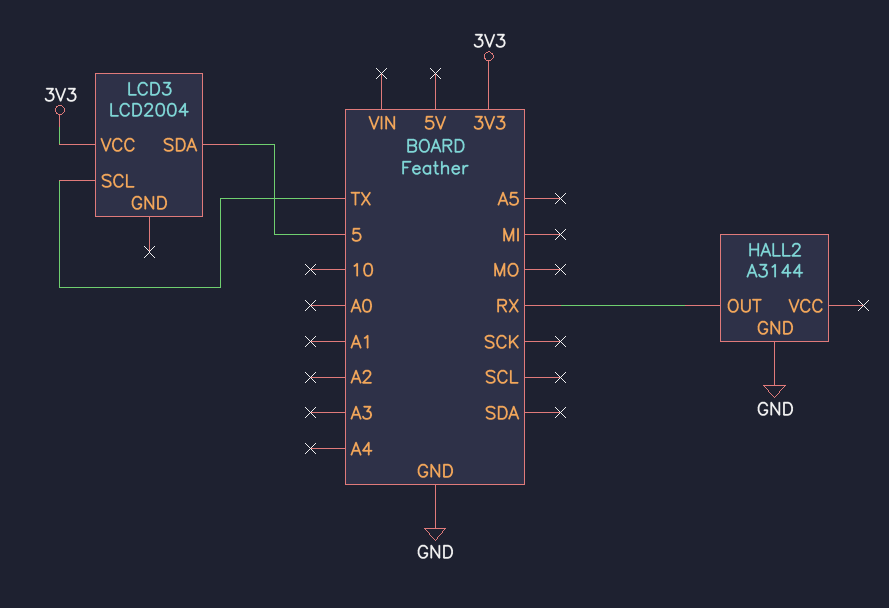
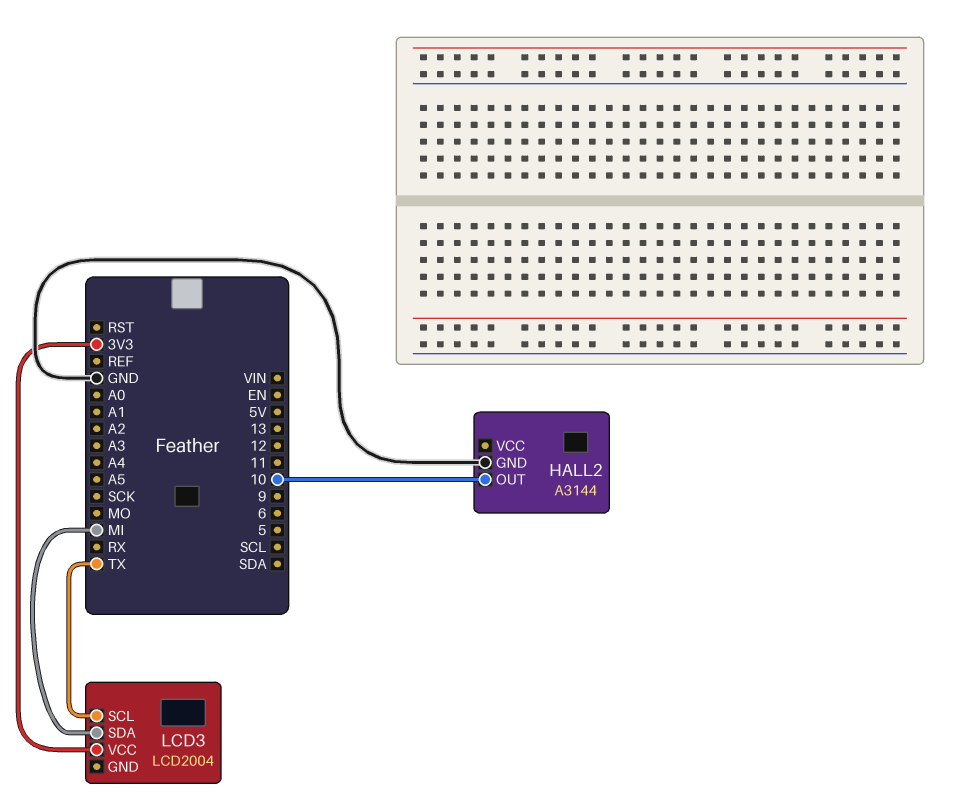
HALL2 pin OUT: RX -> 10
LCD3 pin SDA: 5 -> MI

